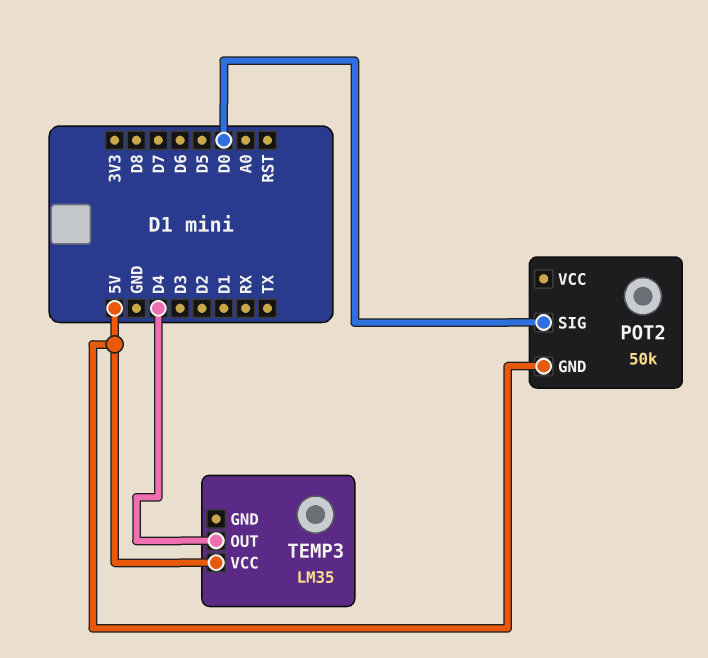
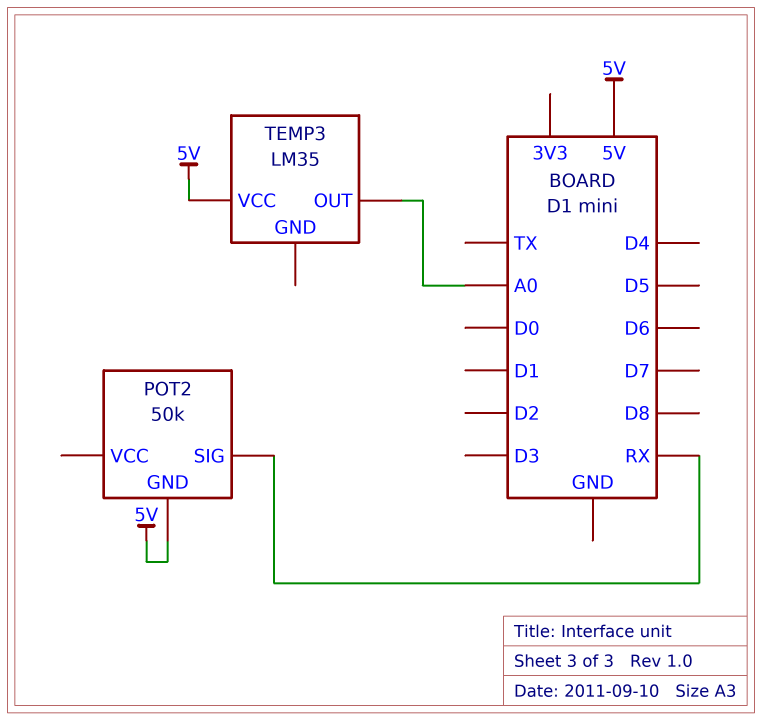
POT2 pin SIG: D0 -> RX
TEMP3 pin OUT: D4 -> A0

